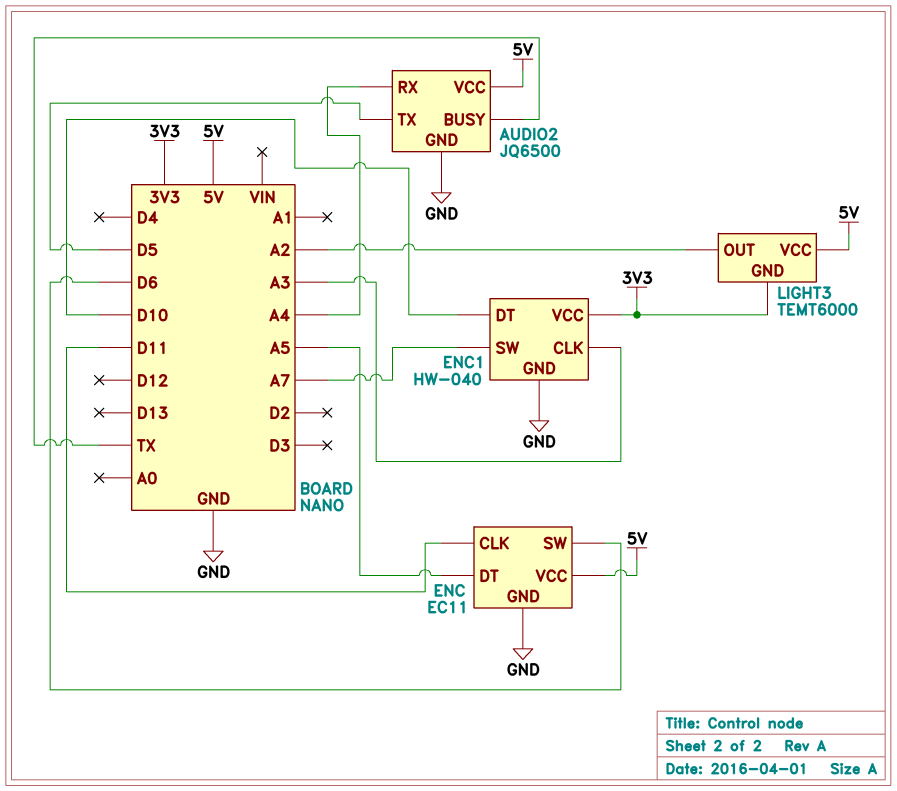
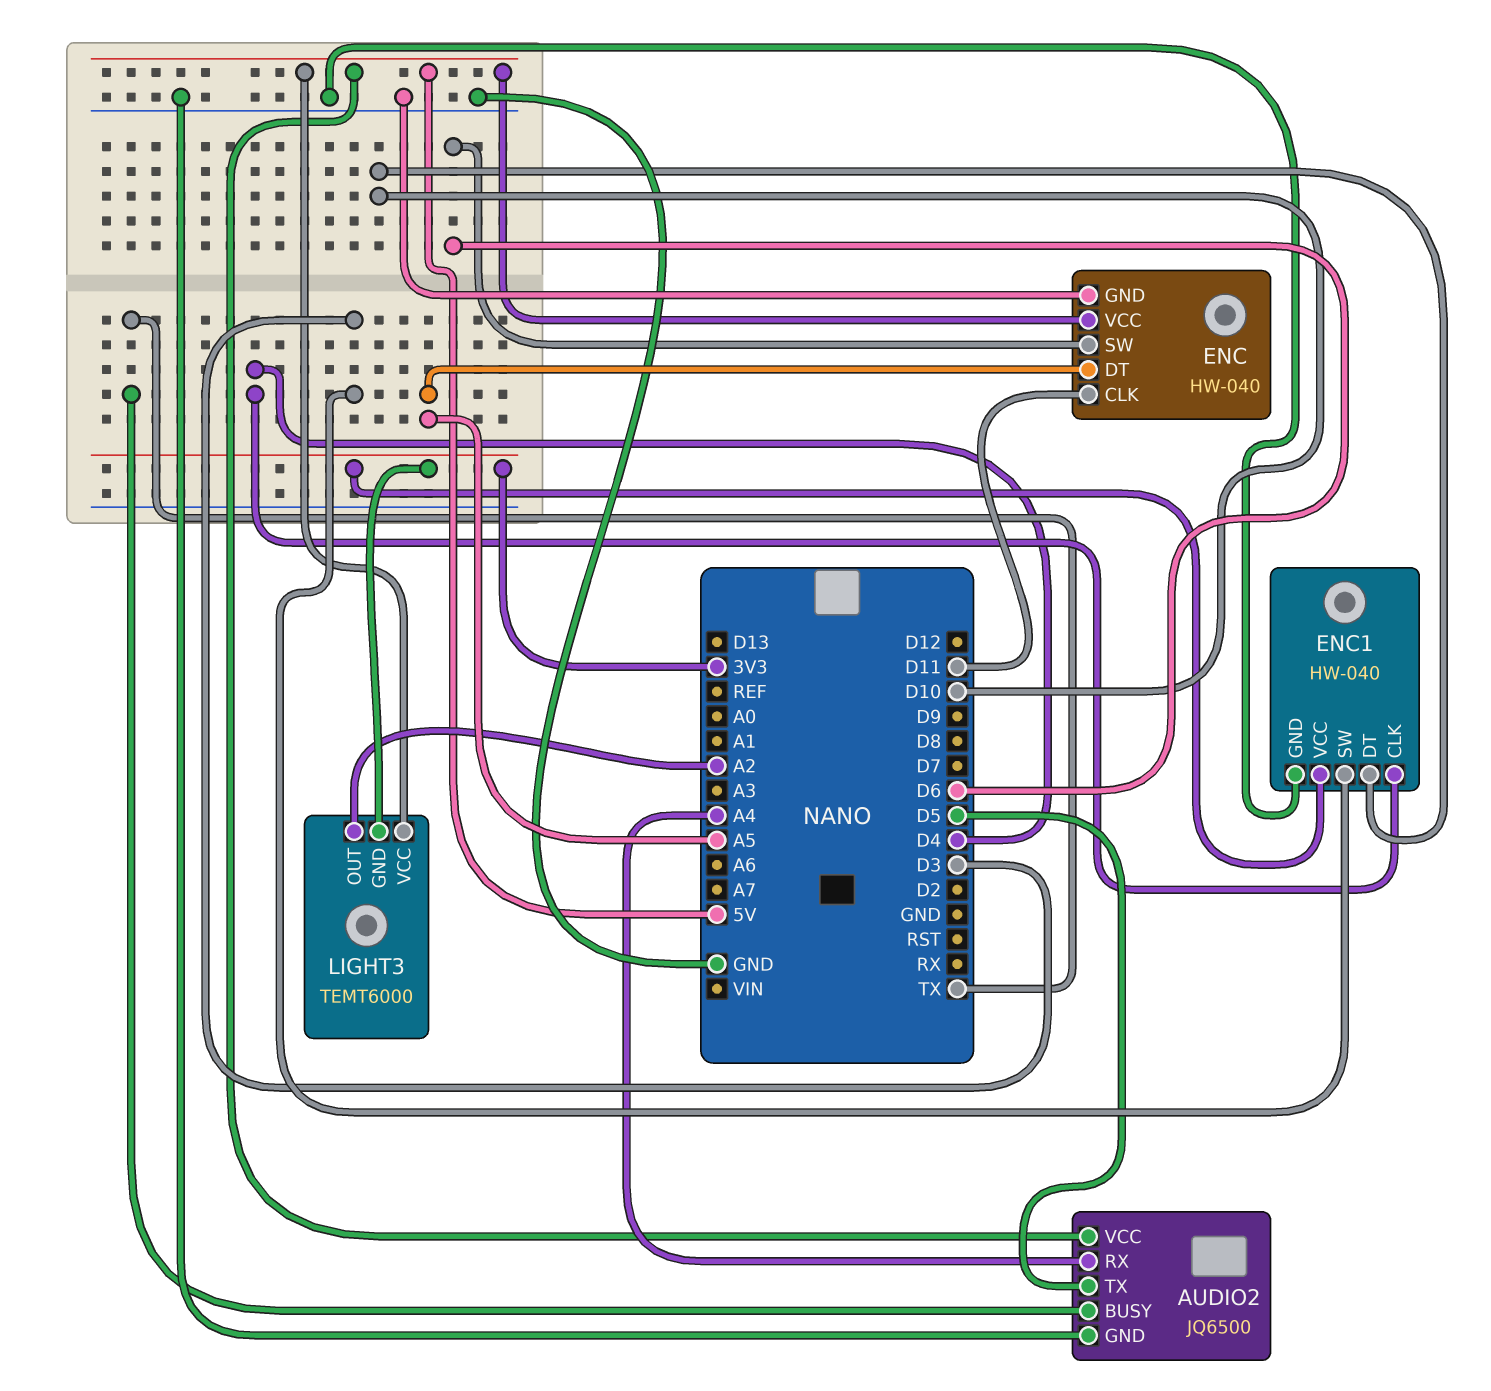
ENC: EC11 -> HW-040
ENC1 pin CLK: A3 -> D4
ENC1 pin SW: A7 -> D3

